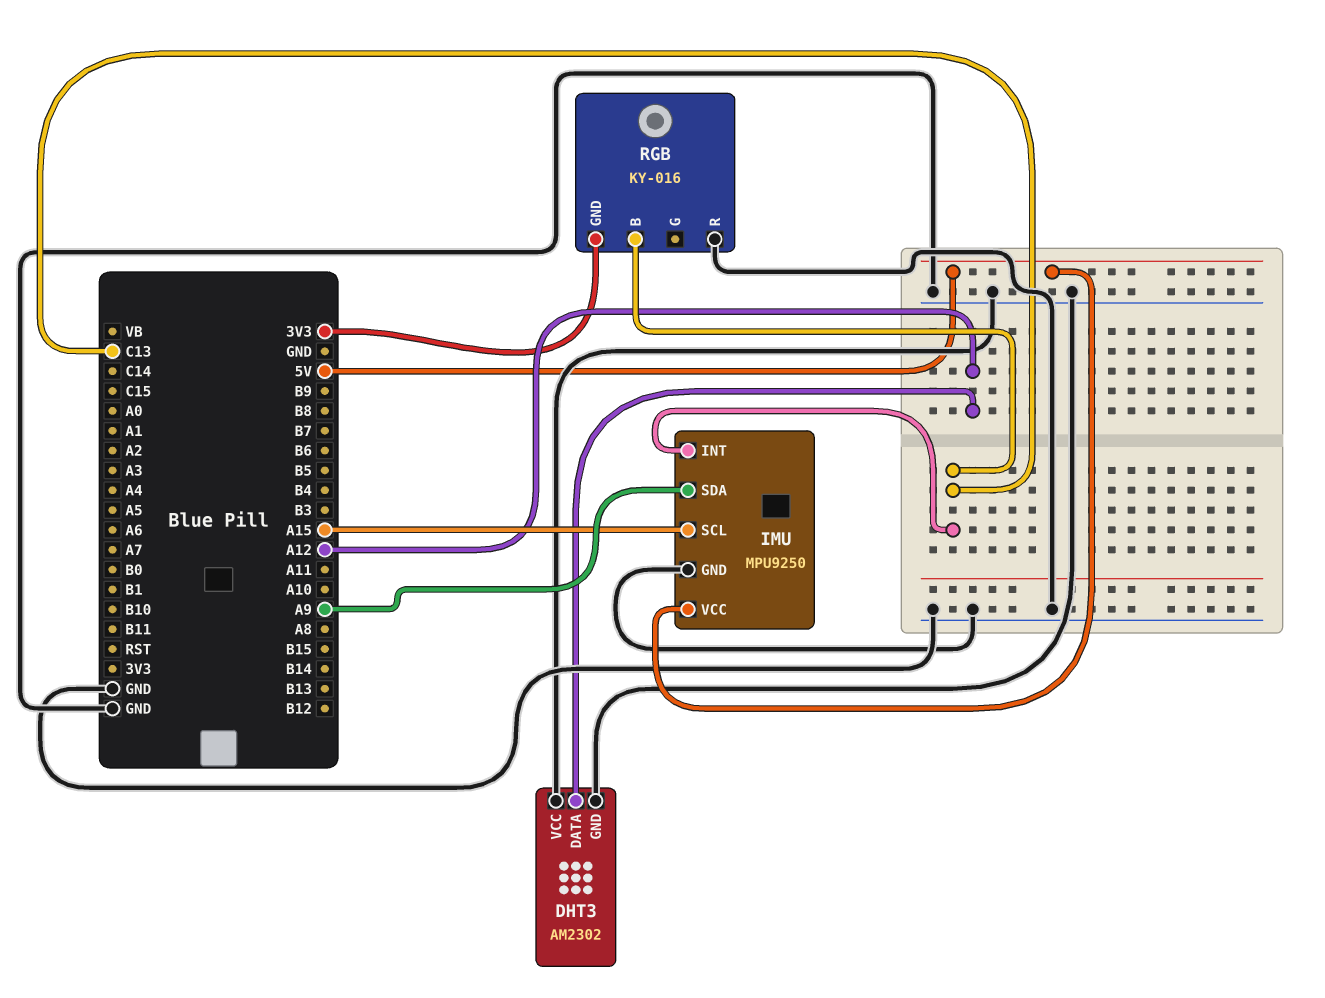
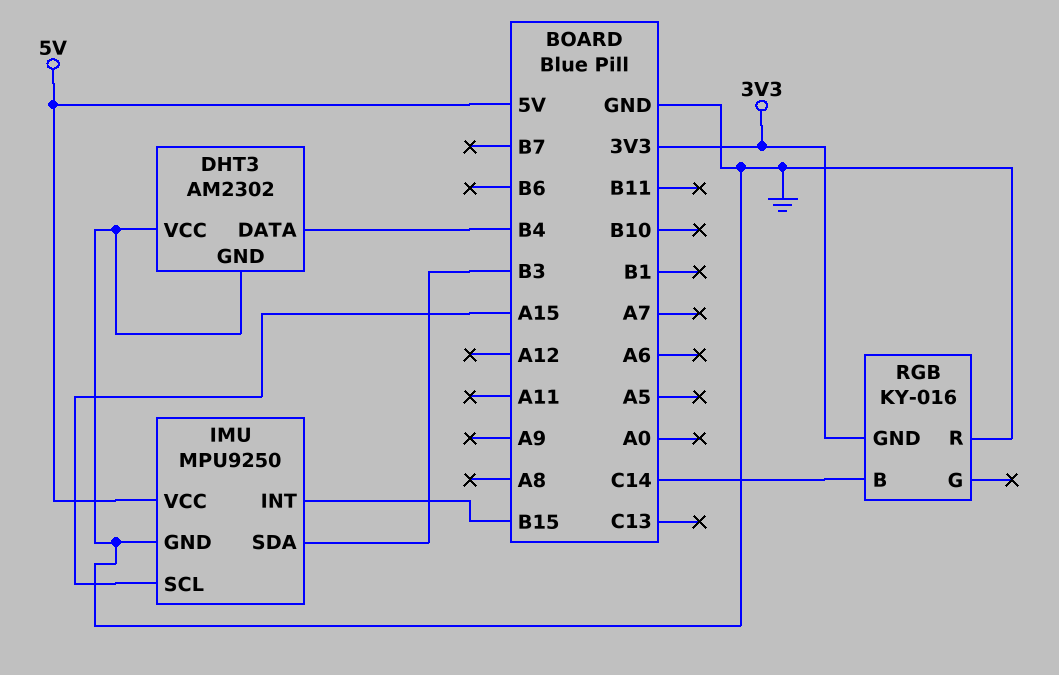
DHT3 pin DATA: A12 -> B4
IMU pin INT: C13 -> B15
IMU pin SDA: A9 -> B3
RGB pin B: C13 -> C14

